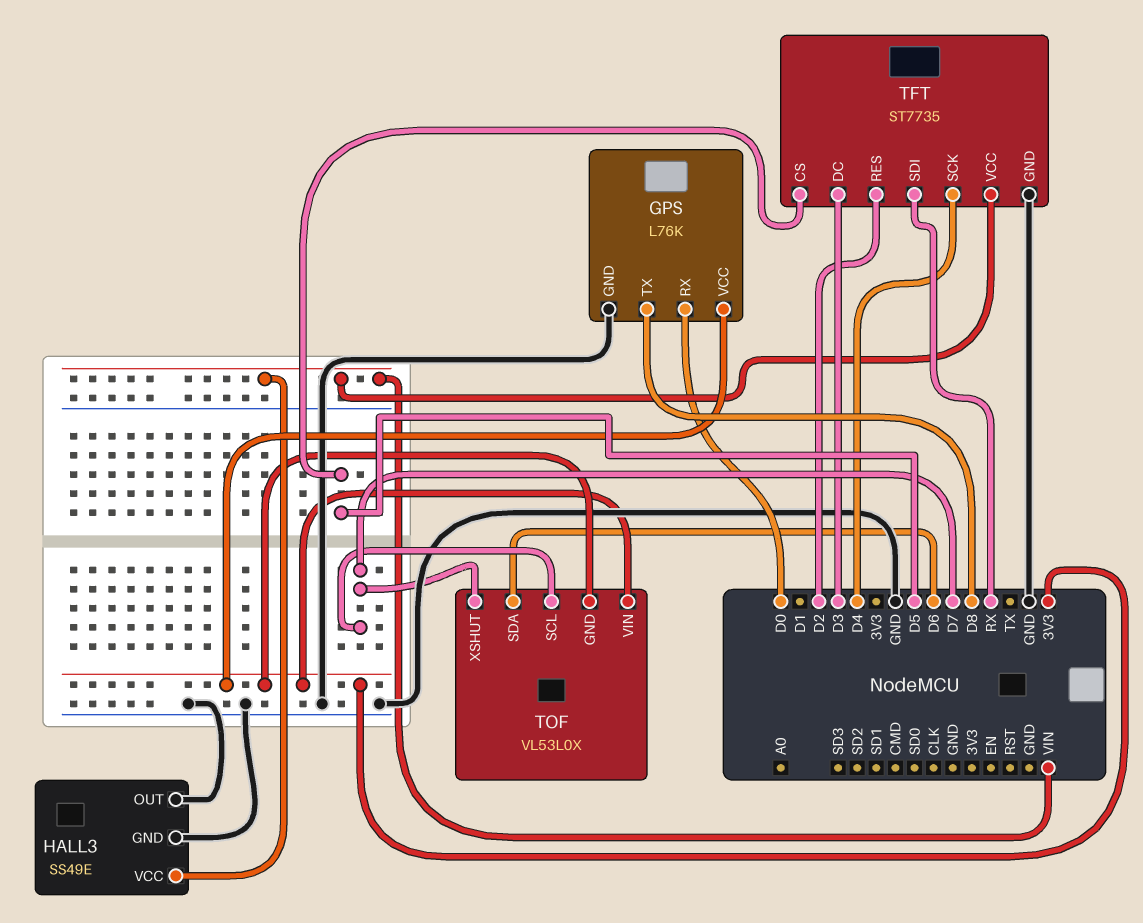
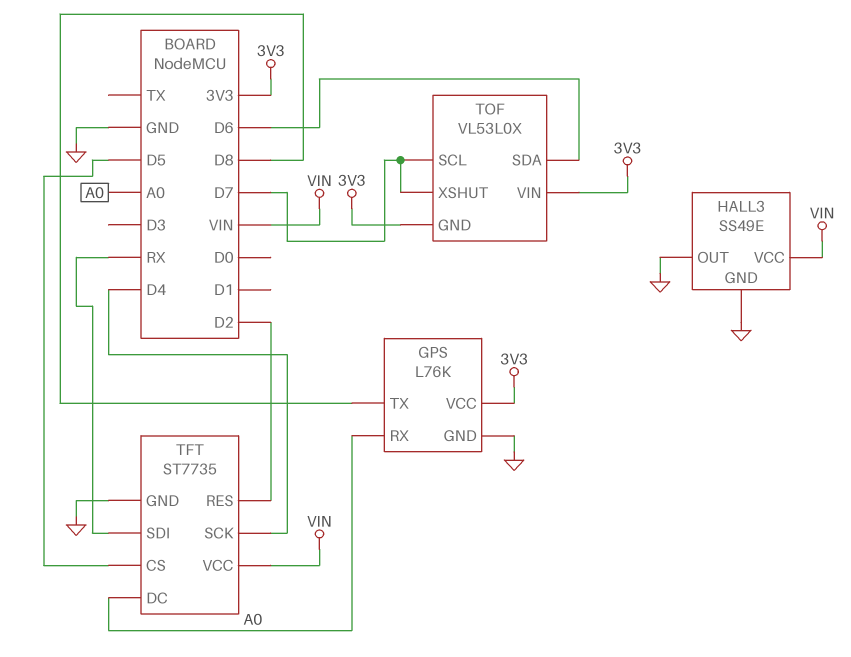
GPS pin RX: D0 -> A0
TFT pin DC: D3 -> A0

